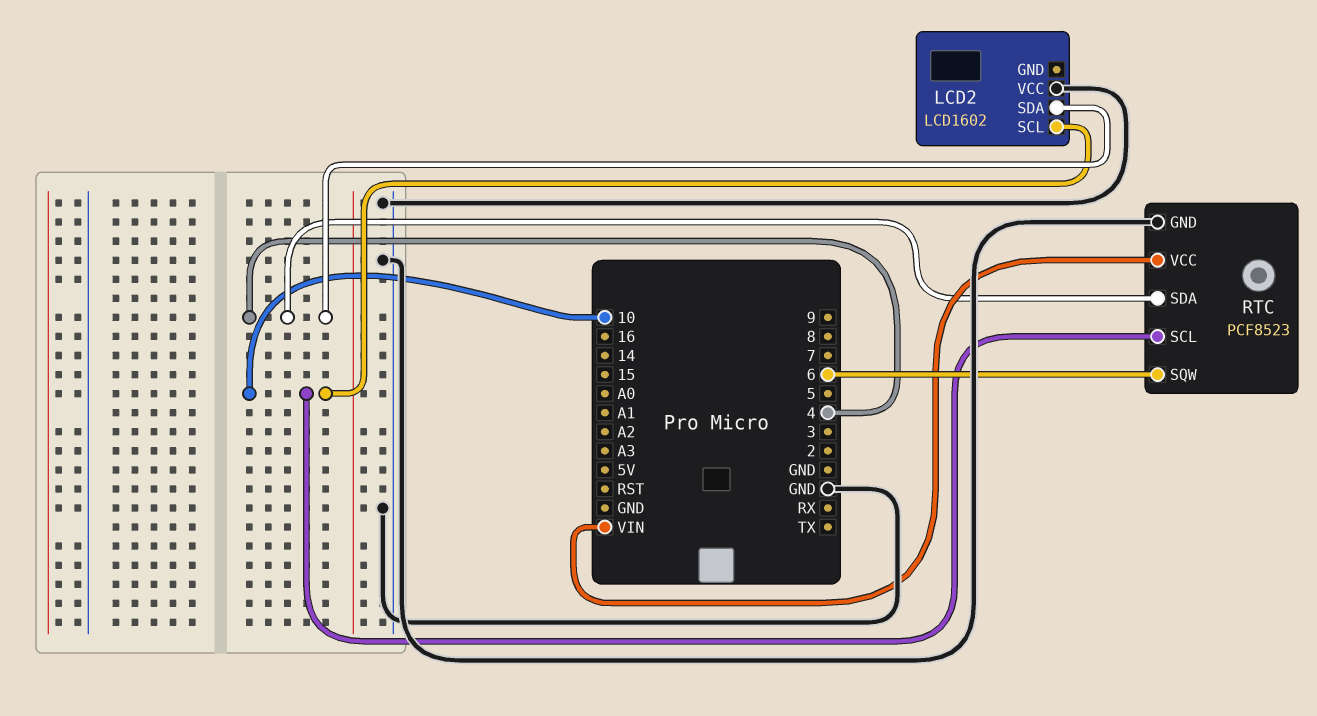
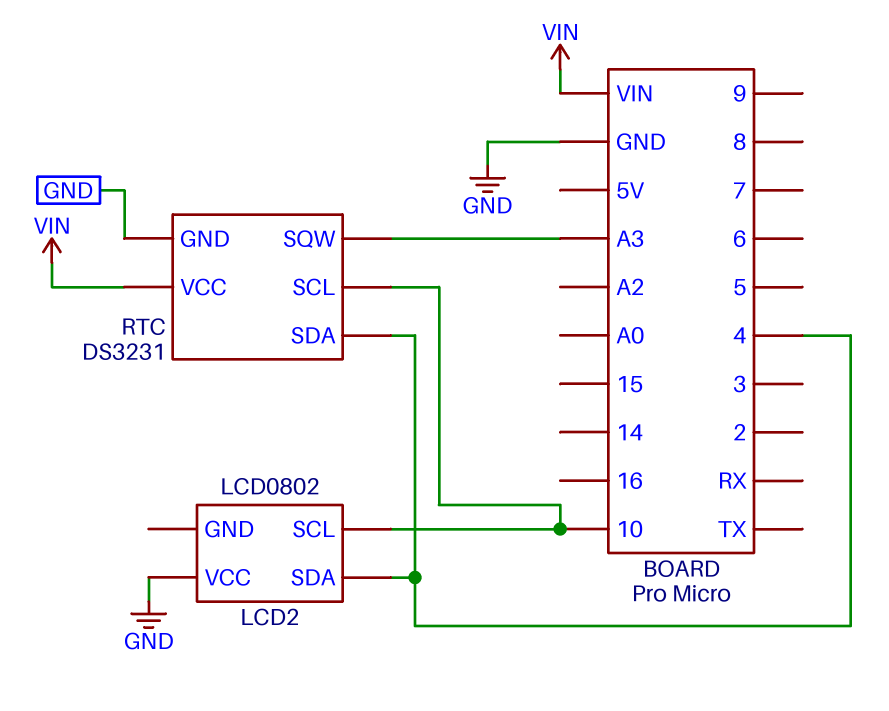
LCD2: LCD1602 -> LCD0802
RTC: PCF8523 -> DS3231
RTC pin SQW: 6 -> A3

